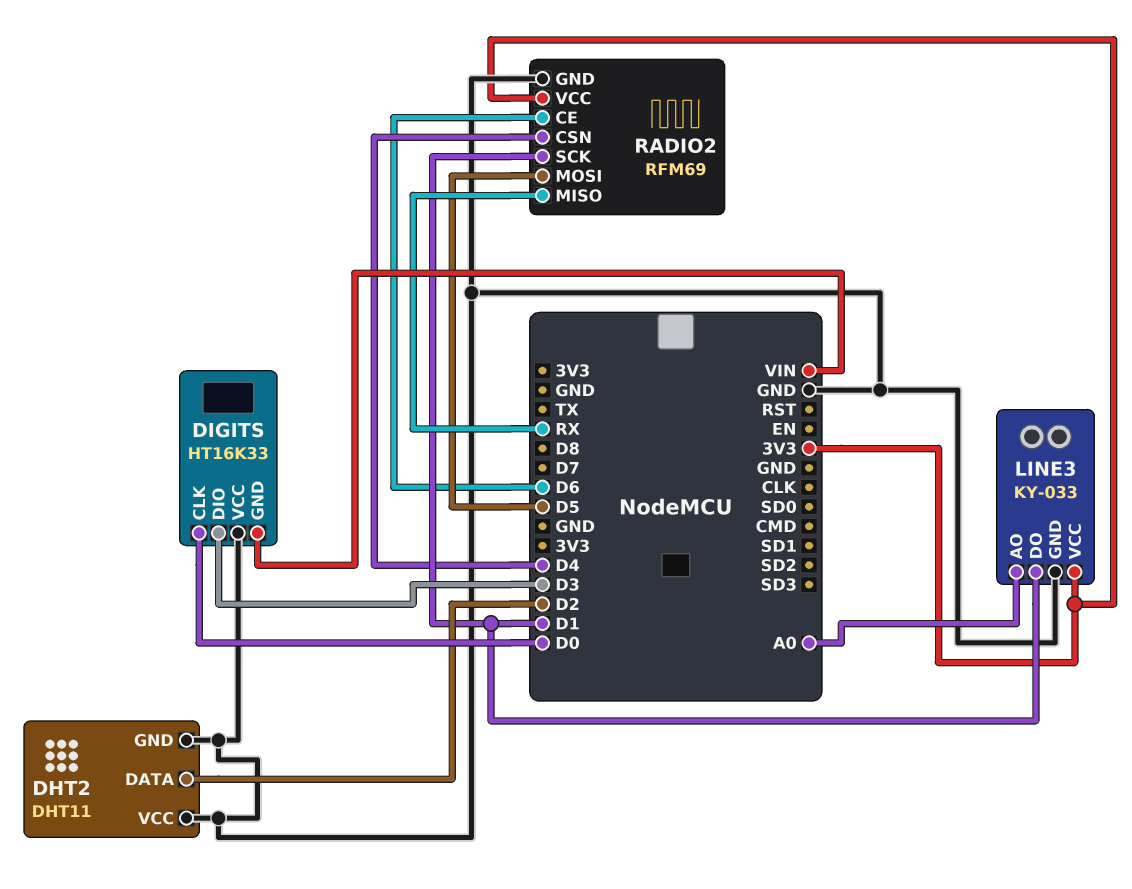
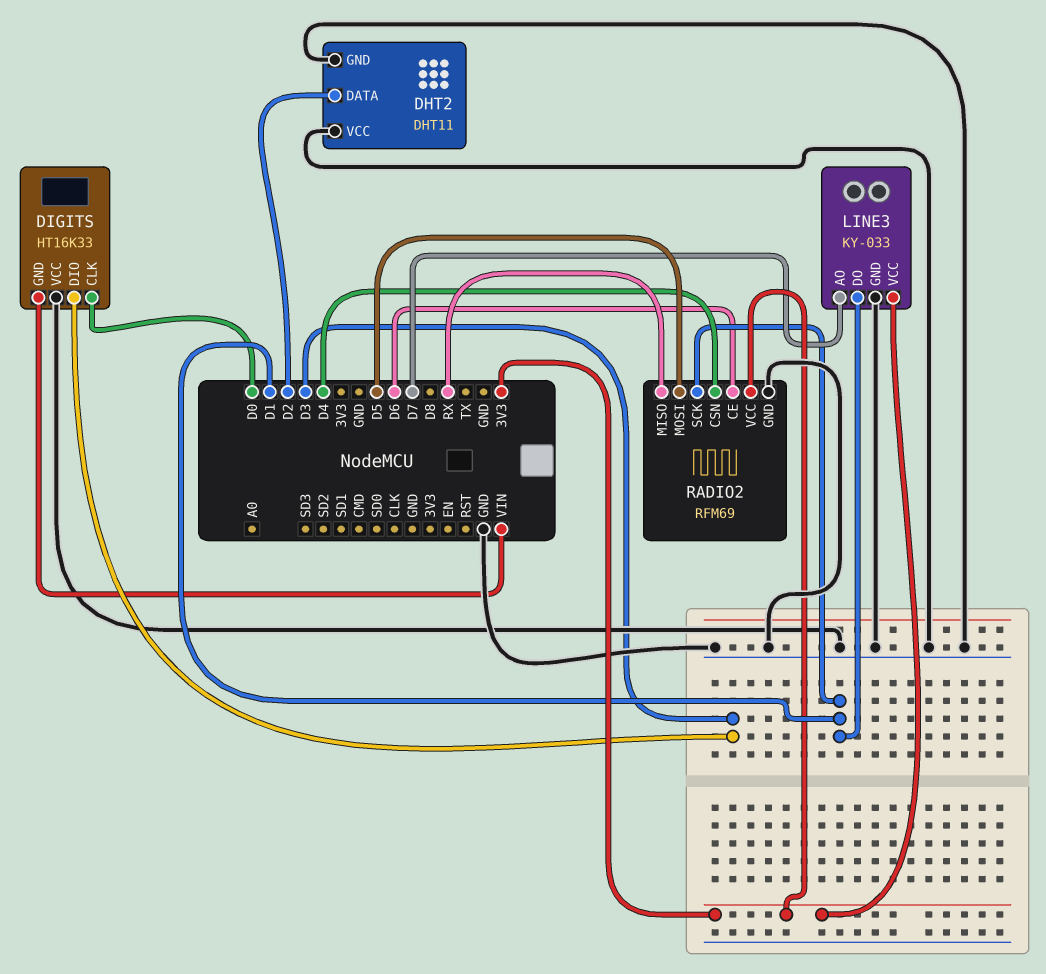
LINE3 pin AO: A0 -> D7

